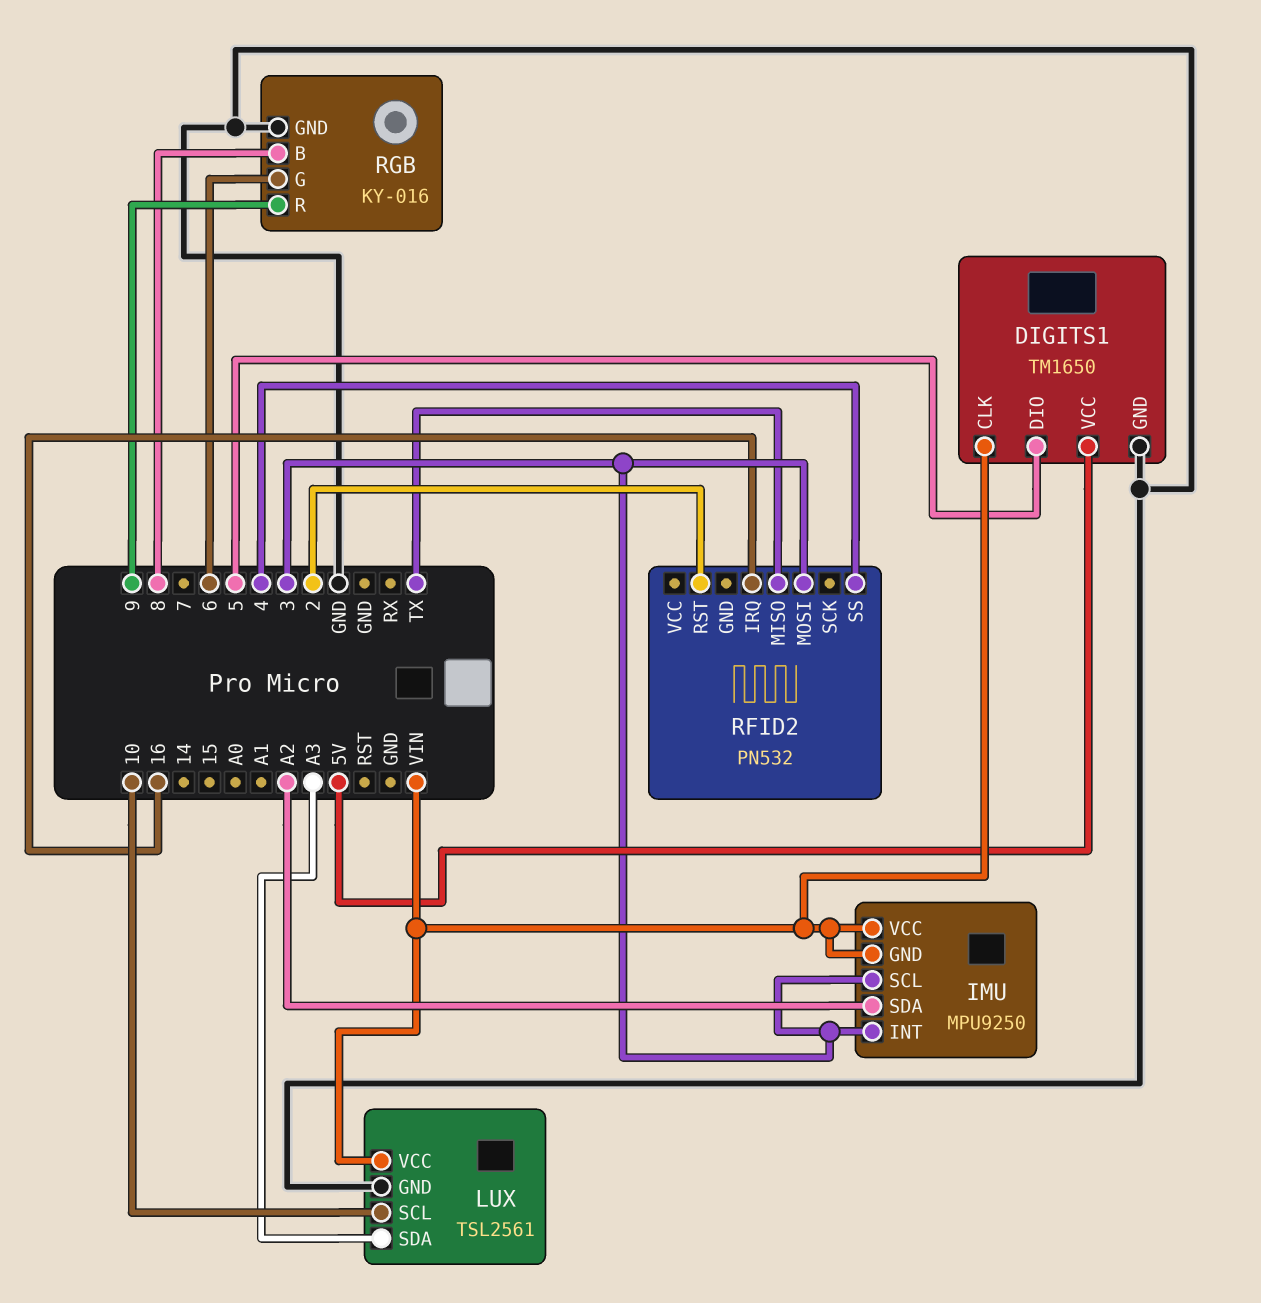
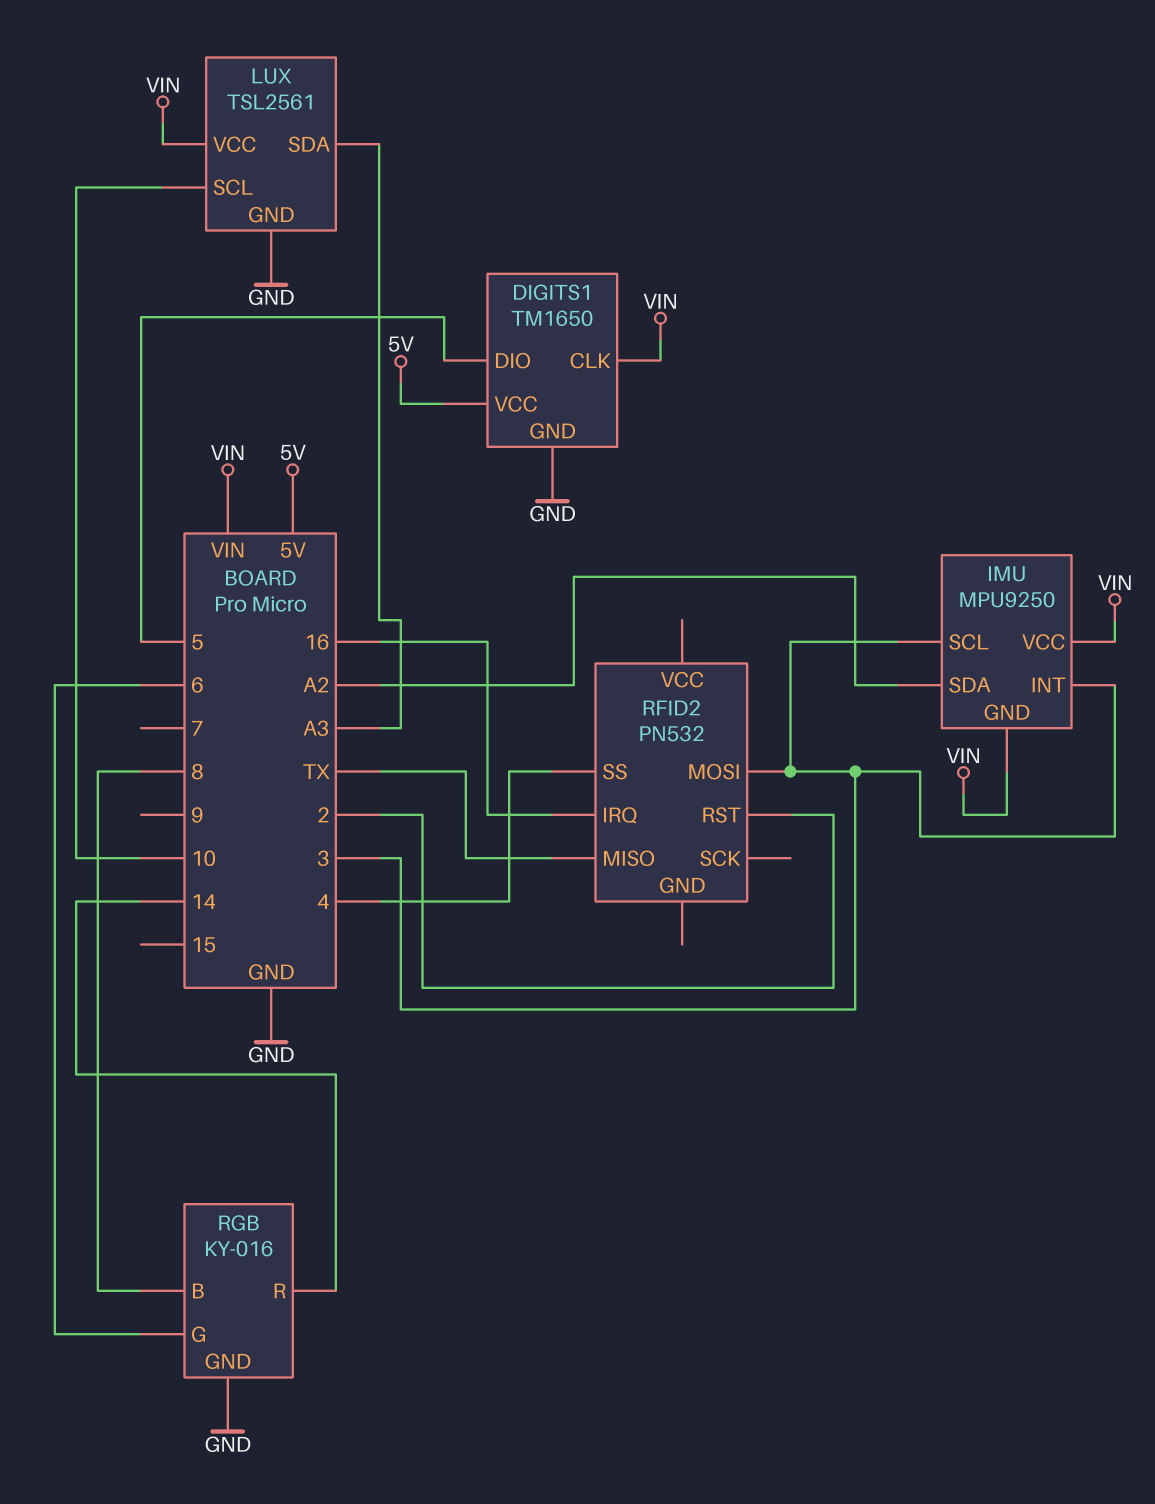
RGB pin R: 9 -> 14

